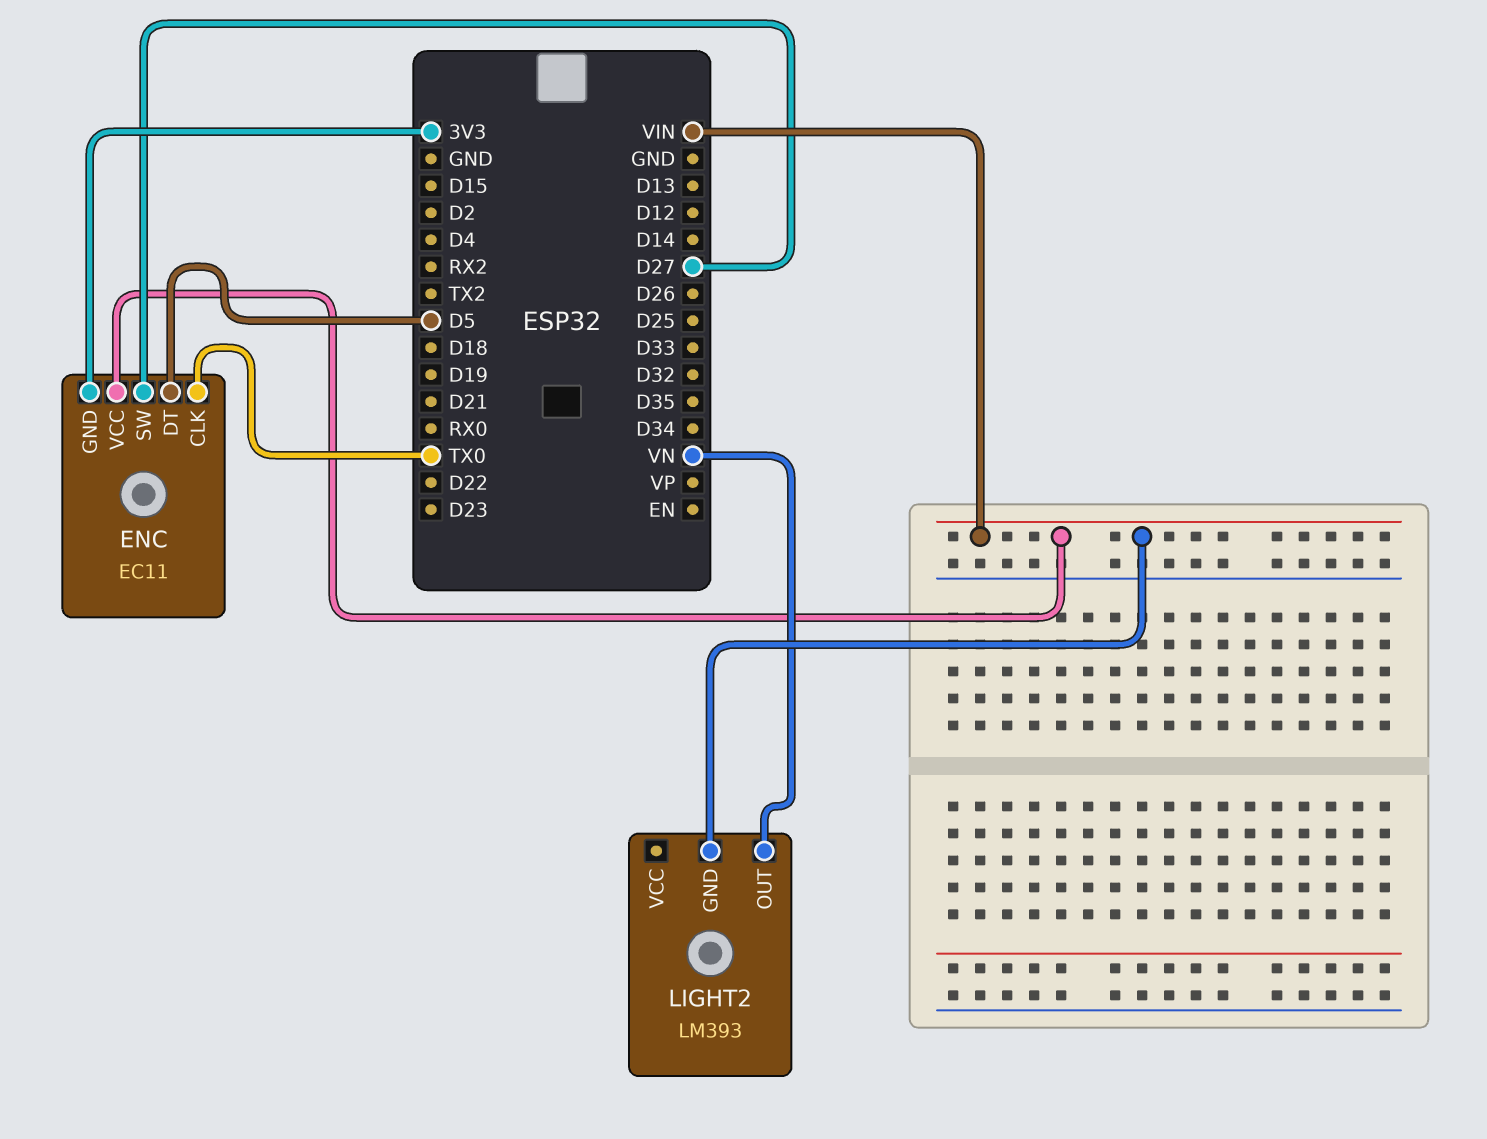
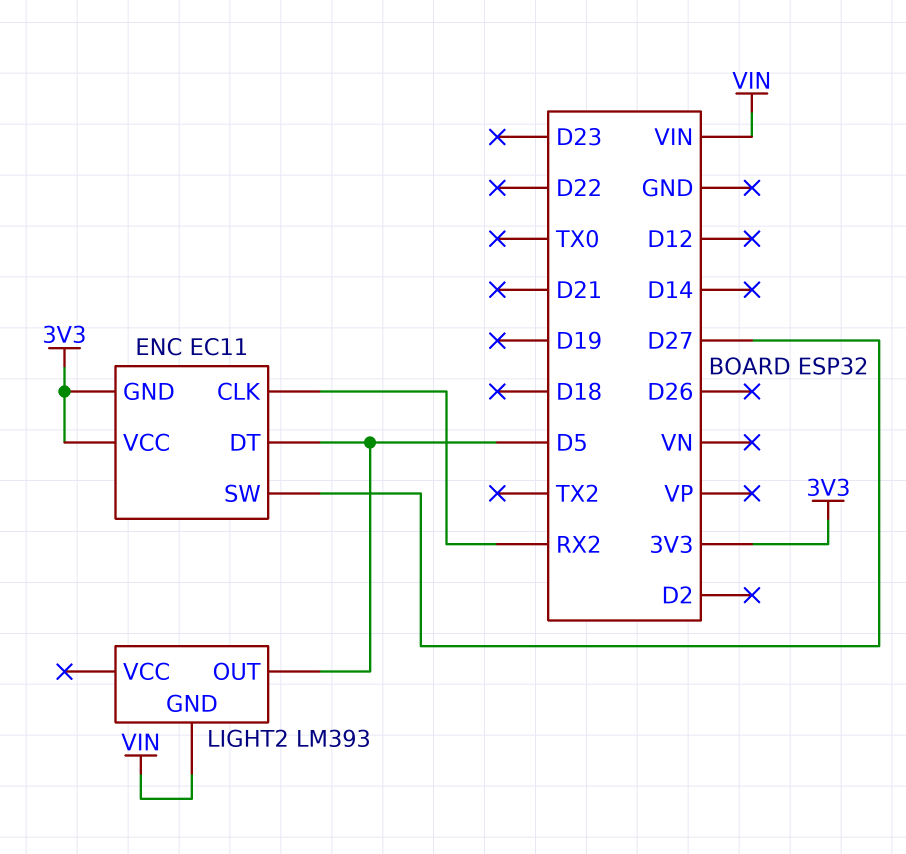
ENC pin CLK: TX0 -> RX2
ENC pin VCC: VIN -> 3V3
LIGHT2 pin OUT: VN -> D5

